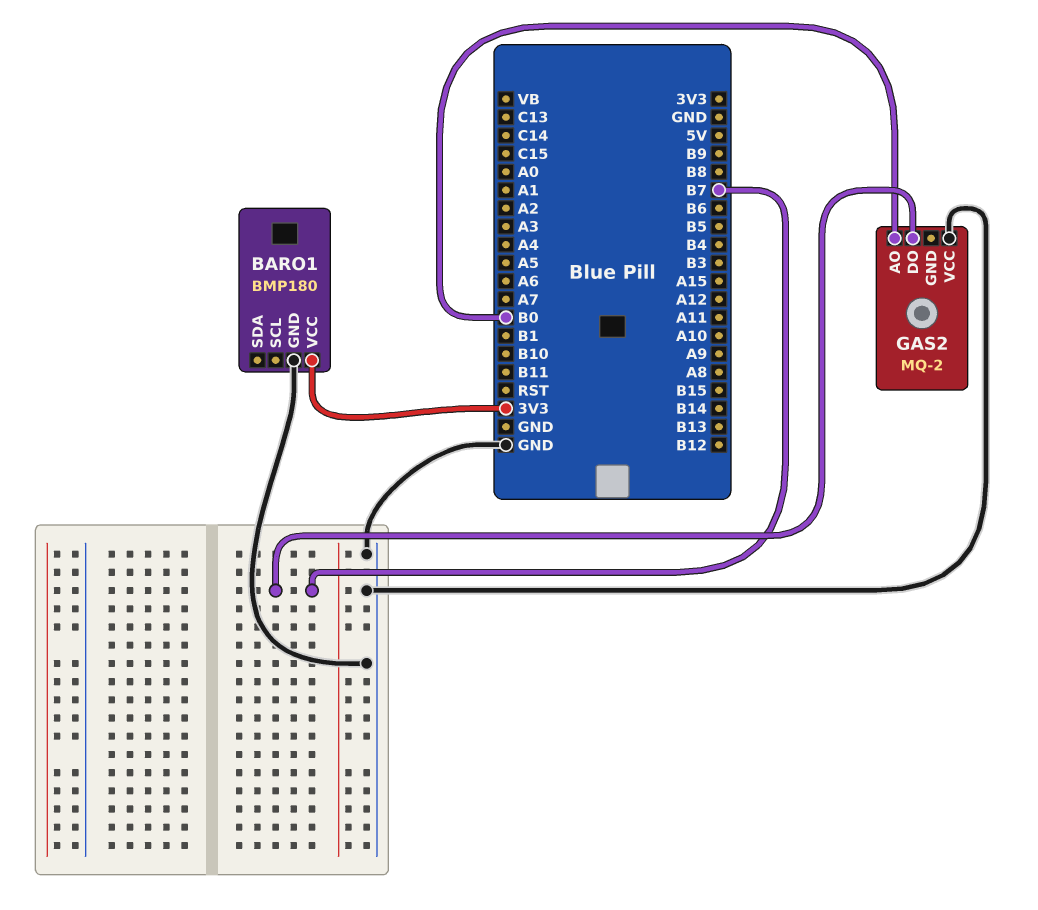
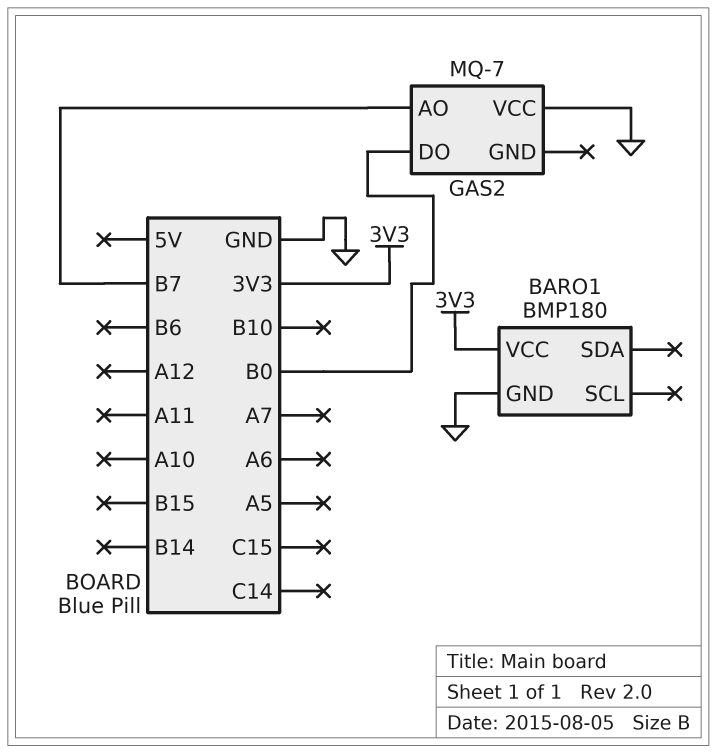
GAS2: MQ-2 -> MQ-7
GAS2 pin AO: B0 -> B7
GAS2 pin DO: B7 -> B0

